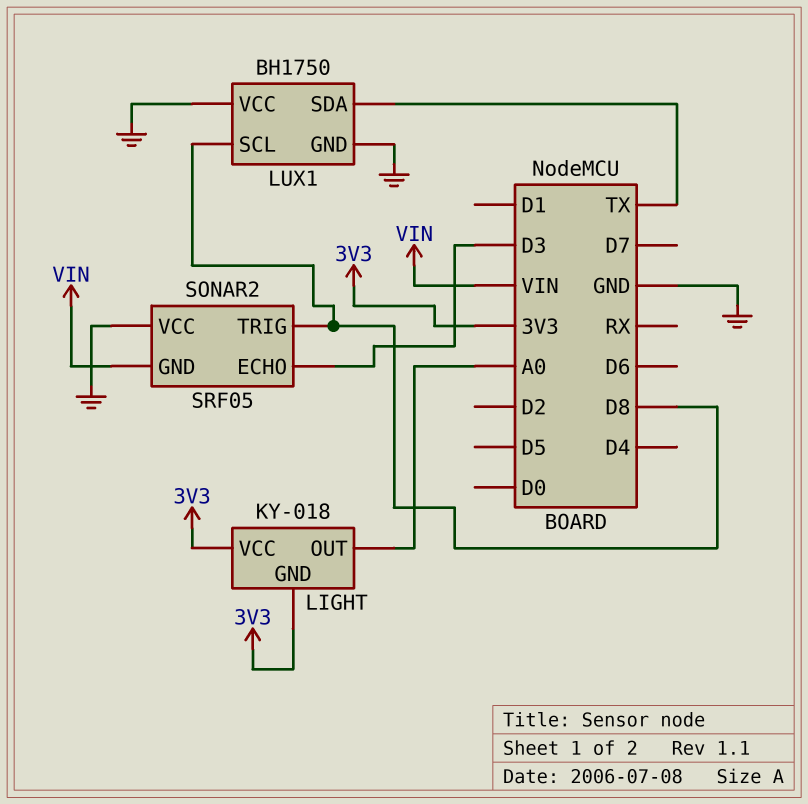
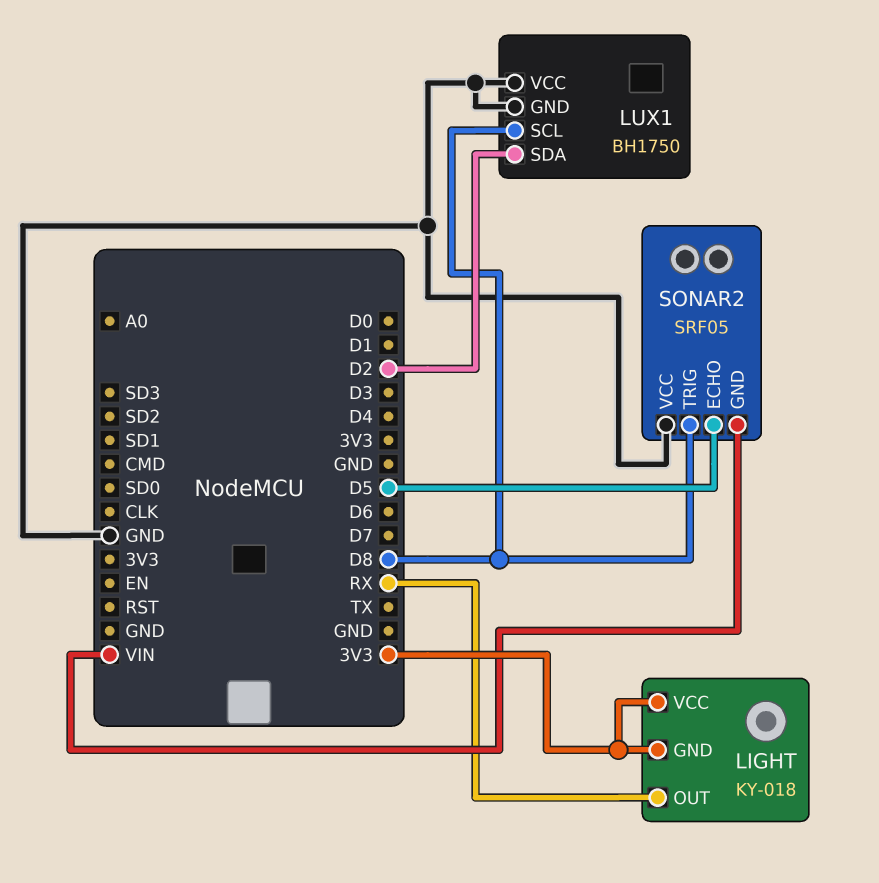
LIGHT pin OUT: A0 -> RX
LUX1 pin SDA: TX -> D2
SONAR2 pin ECHO: D3 -> D5

